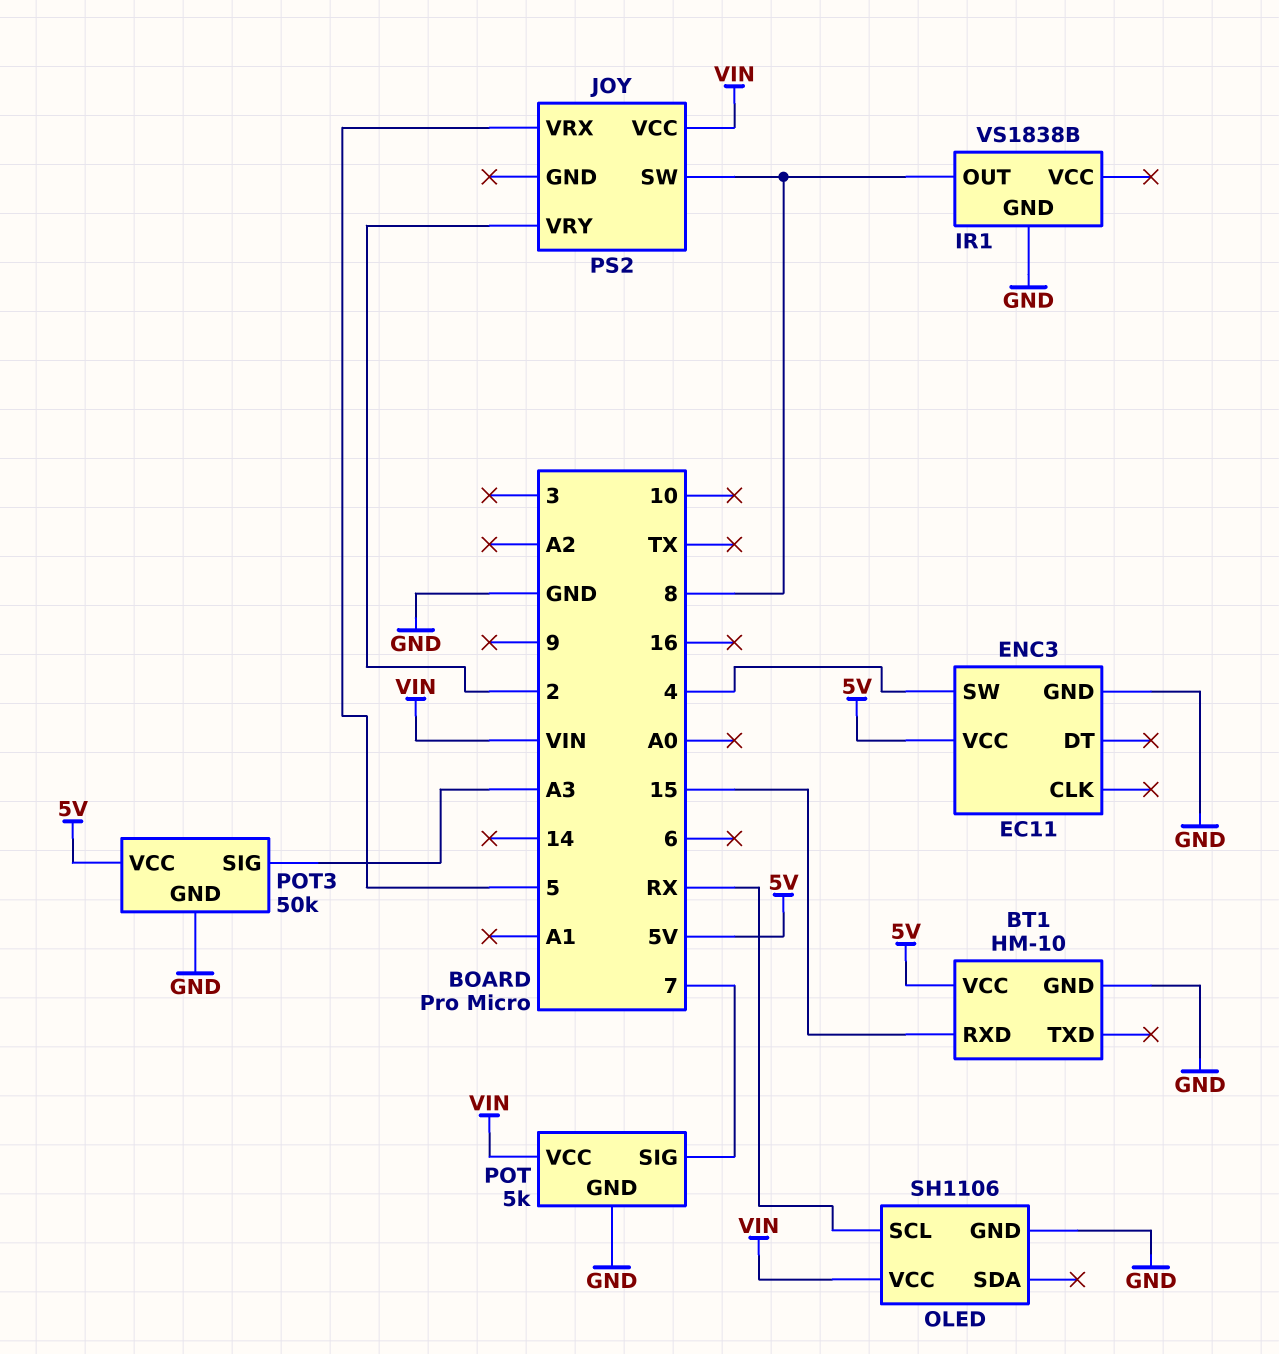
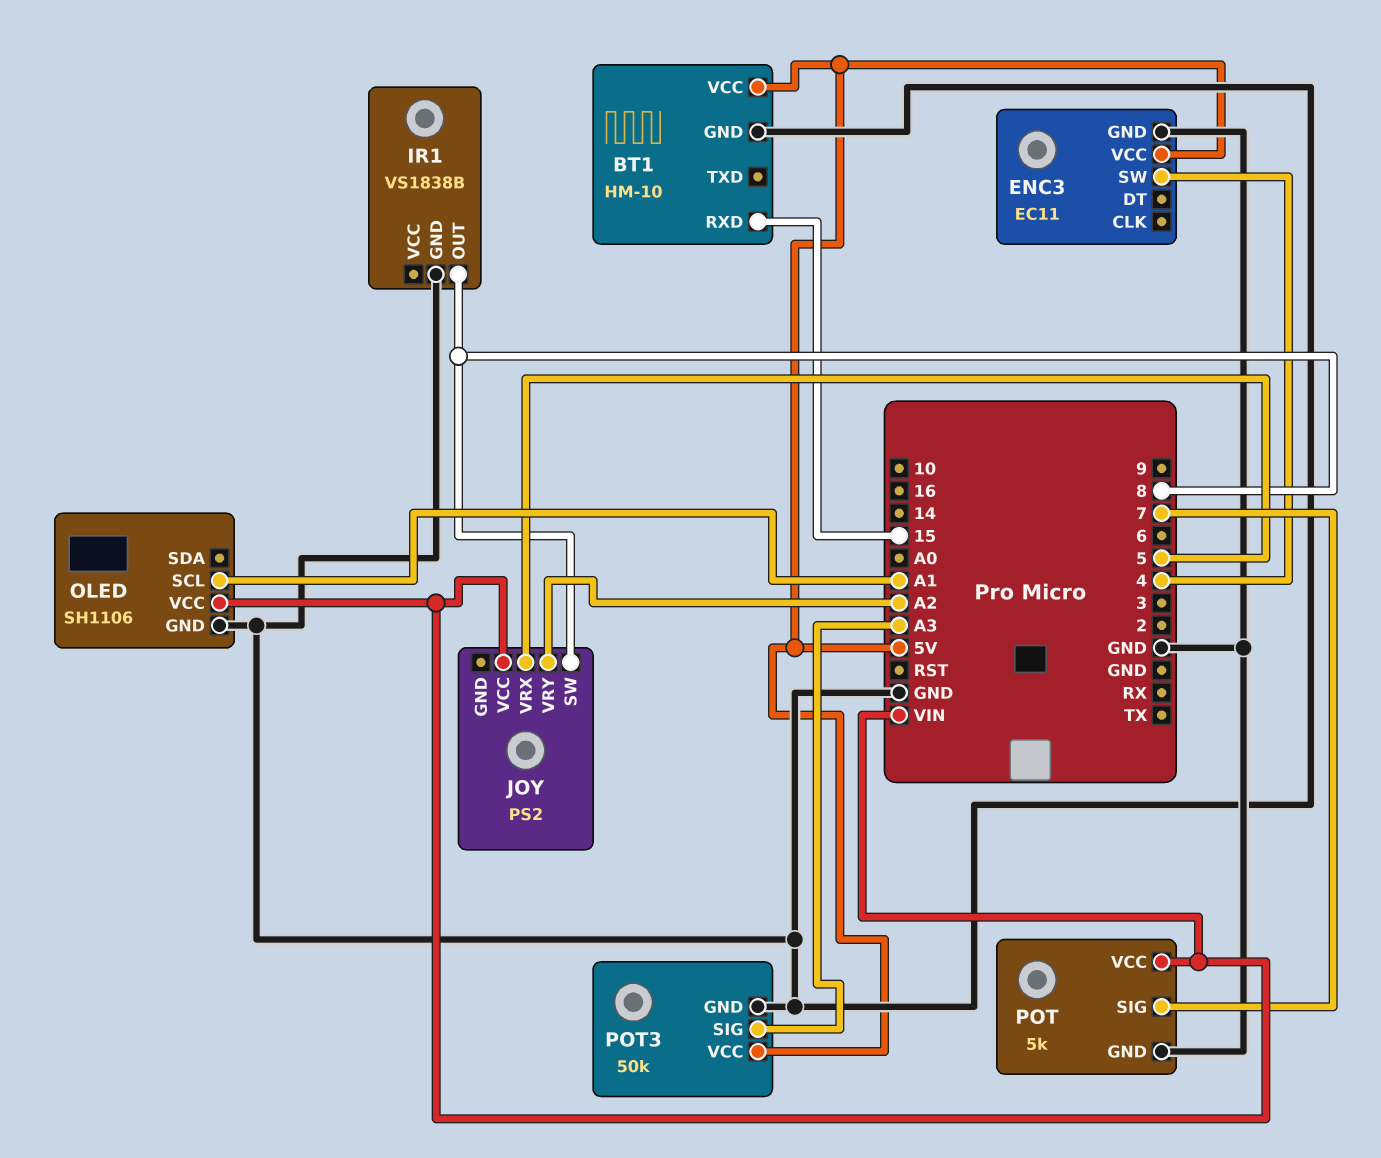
JOY pin VRY: 2 -> A2
OLED pin SCL: RX -> A1

